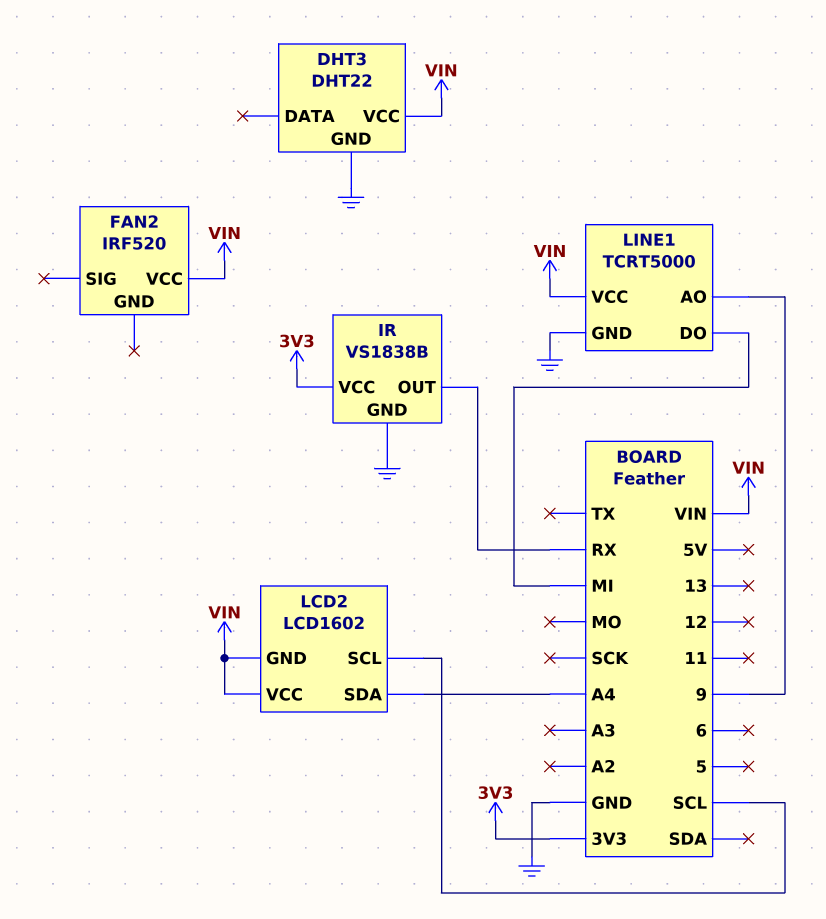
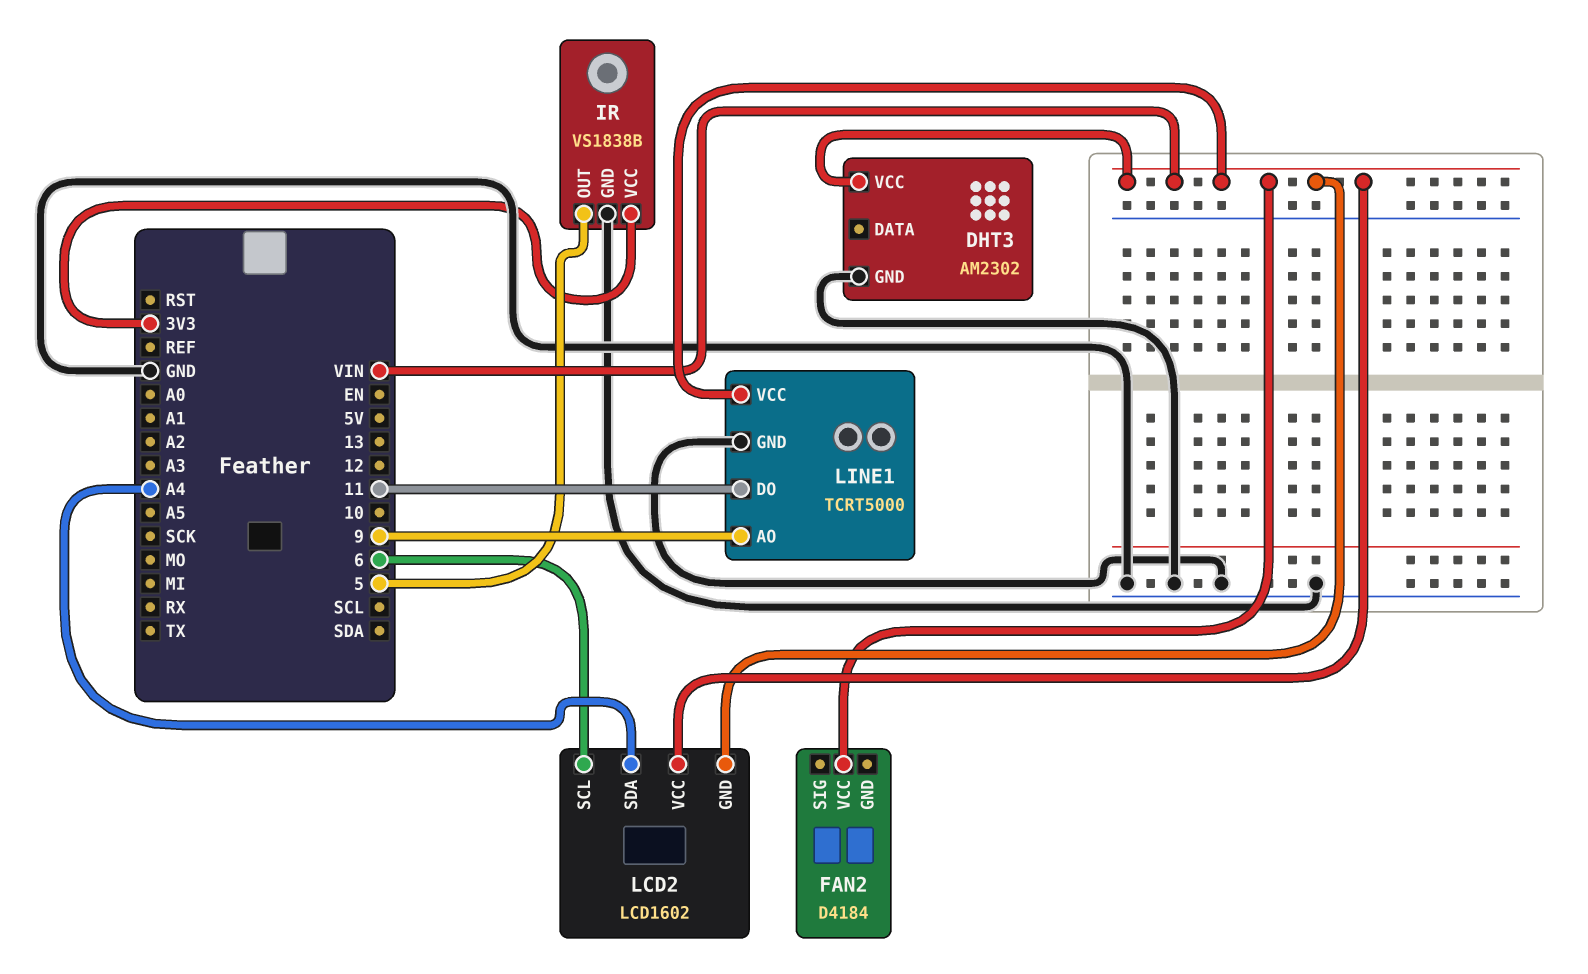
DHT3: DHT22 -> AM2302
FAN2: IRF520 -> D4184
IR pin OUT: RX -> 5
LCD2 pin SCL: SCL -> 6
LINE1 pin DO: MI -> 11

